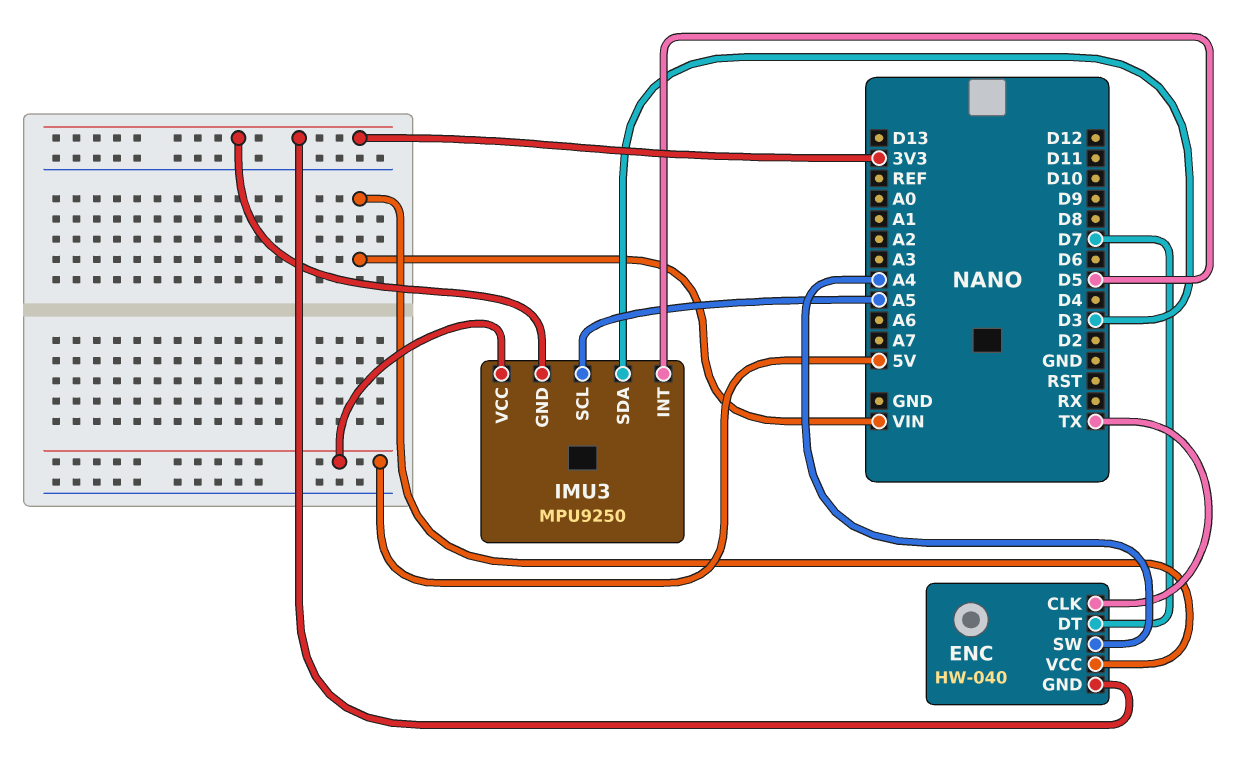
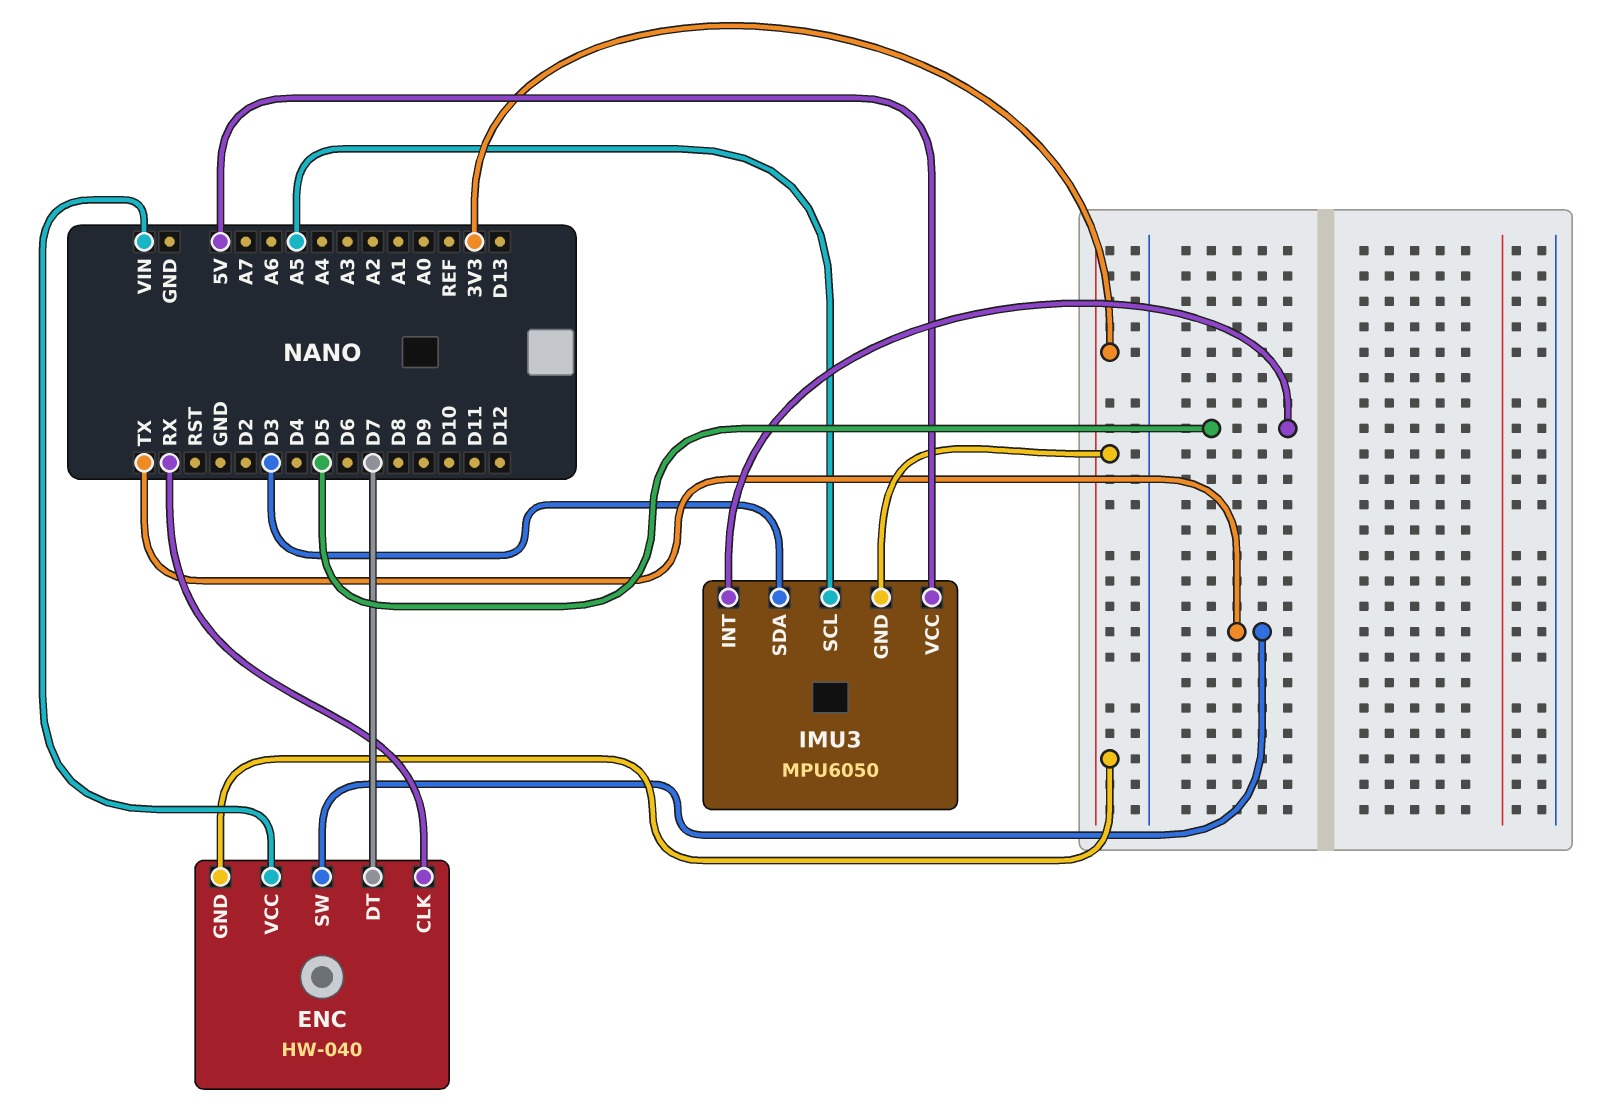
ENC pin CLK: TX -> RX
ENC pin SW: A4 -> TX
IMU3: MPU9250 -> MPU6050

